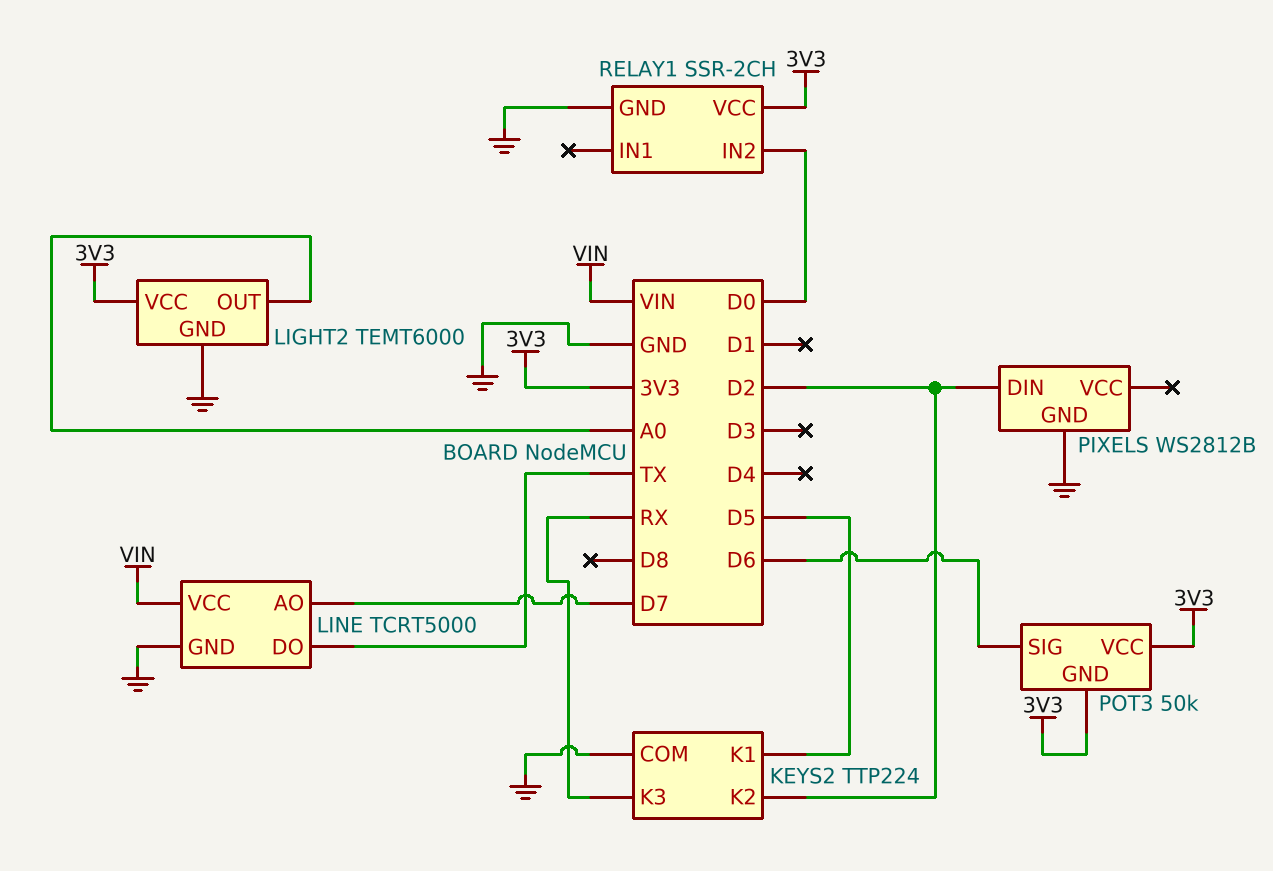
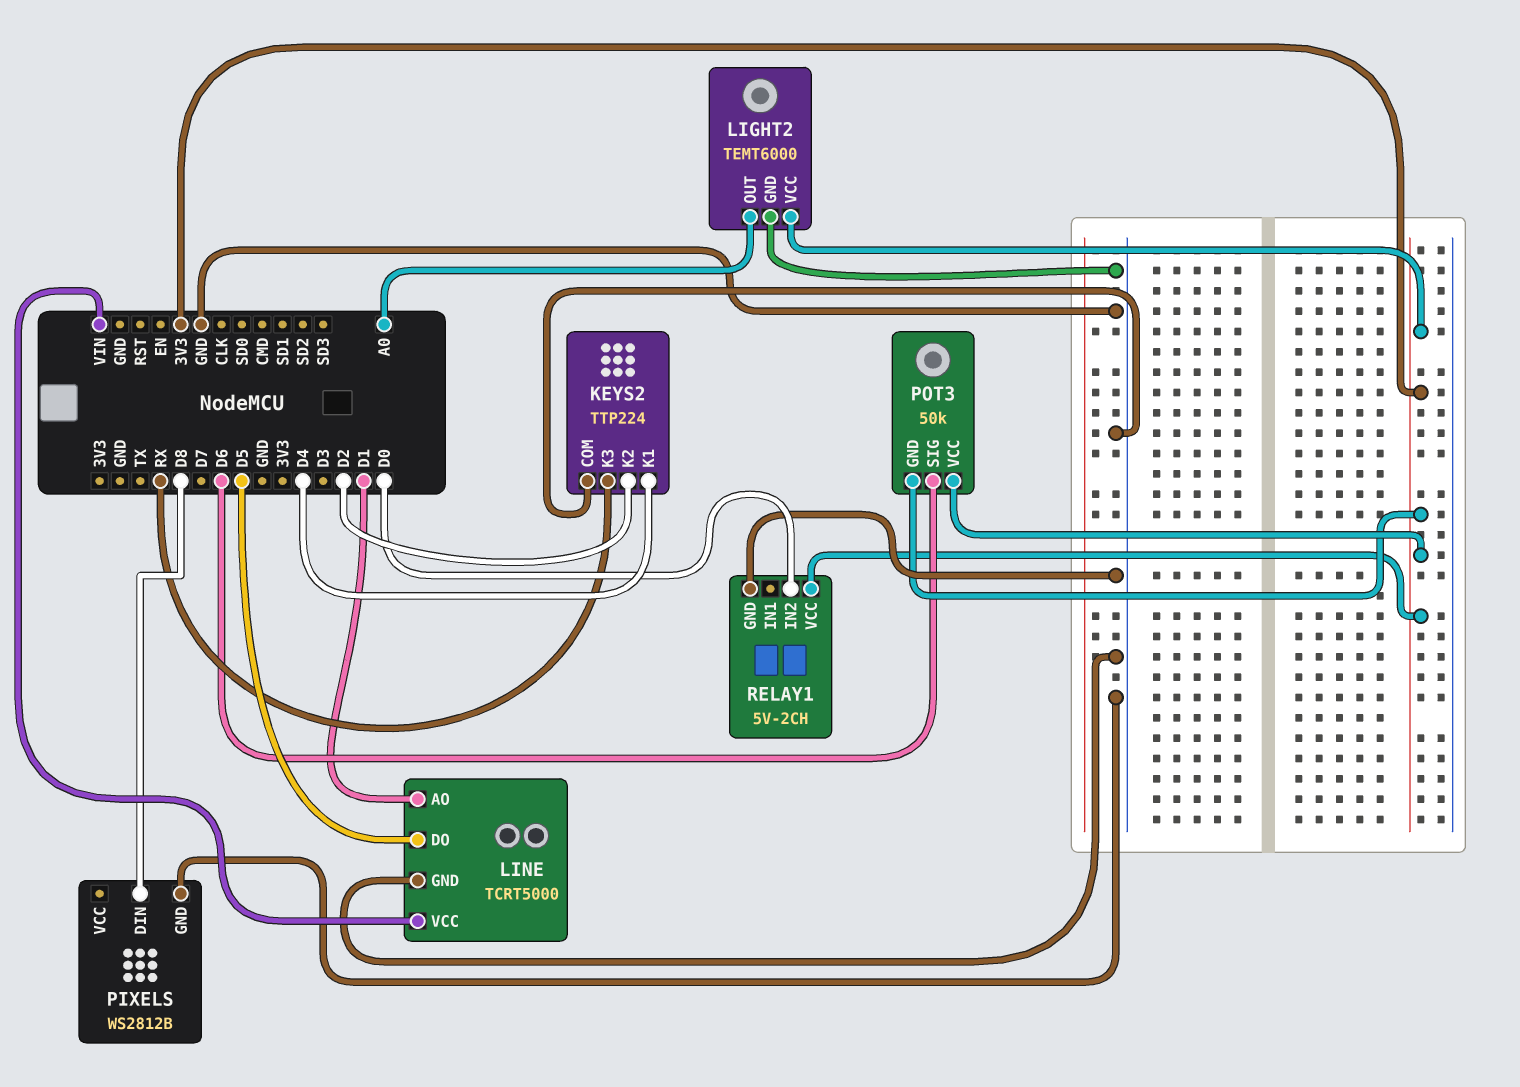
KEYS2 pin K1: D5 -> D4
LINE pin AO: D7 -> D1
LINE pin DO: TX -> D5
PIXELS pin DIN: D2 -> D8
RELAY1: SSR-2CH -> 5V-2CH

